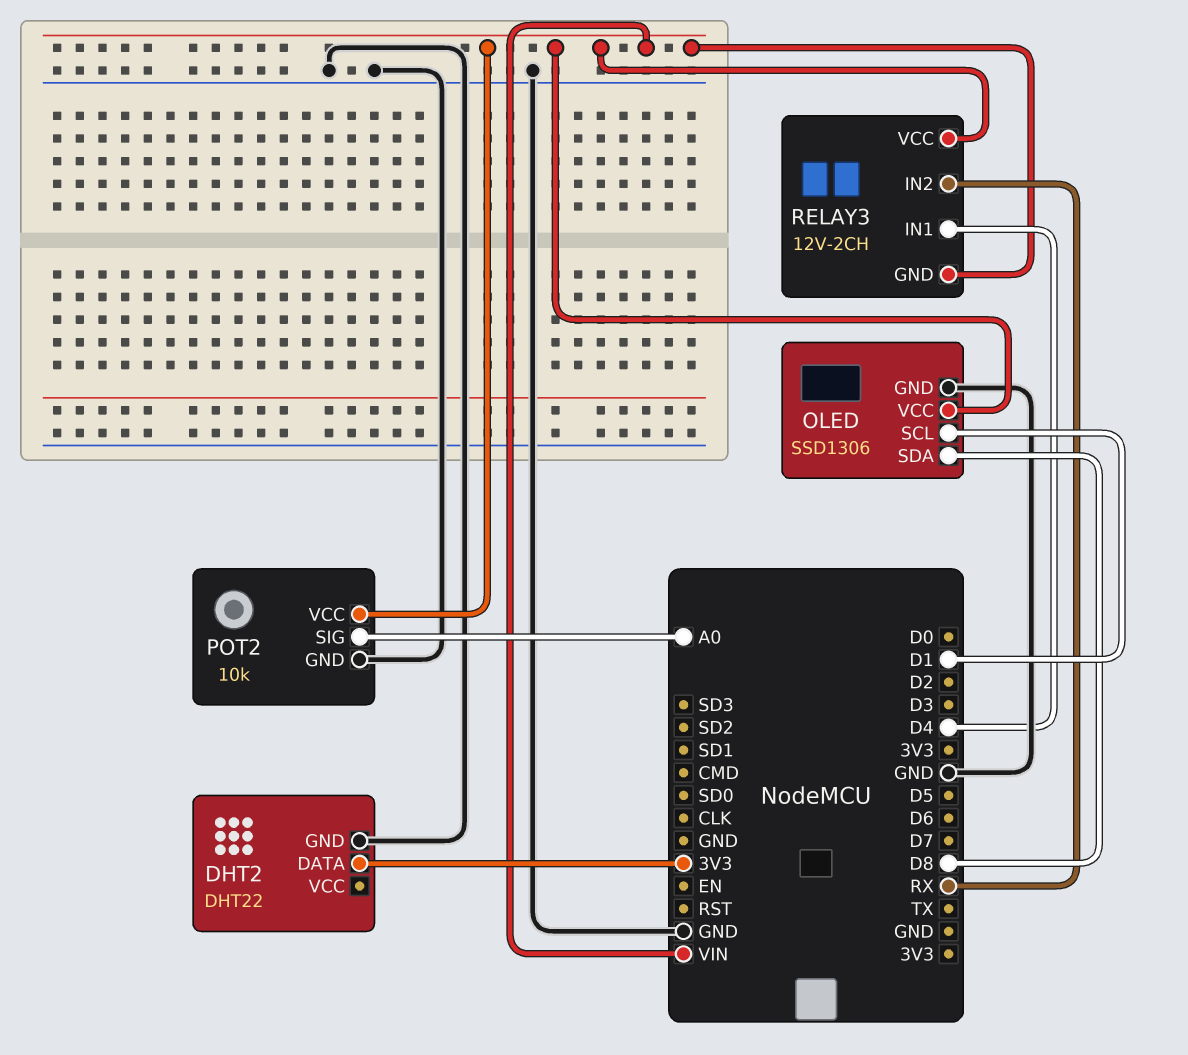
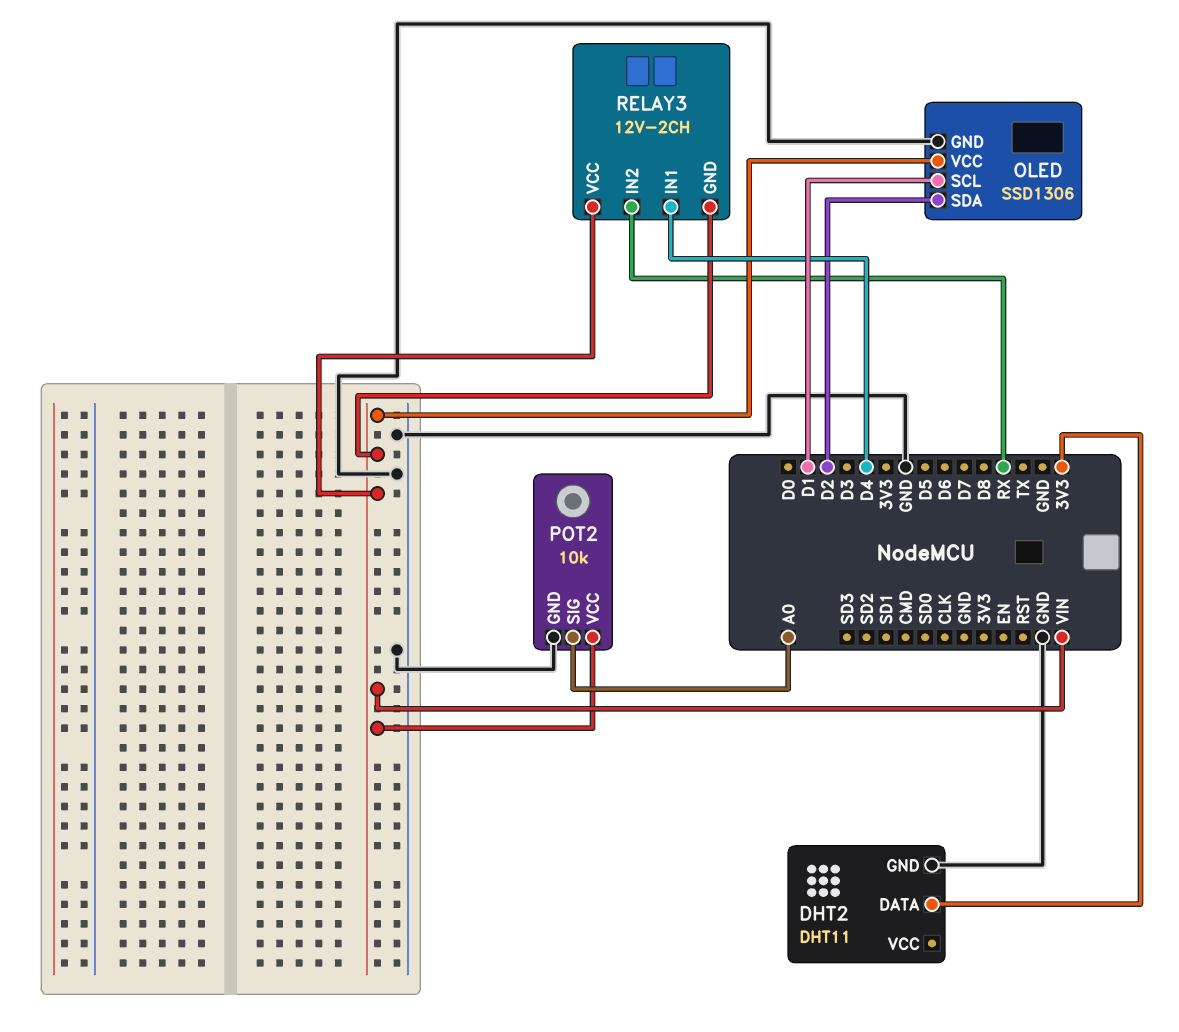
DHT2: DHT22 -> DHT11
OLED pin SDA: D8 -> D2

